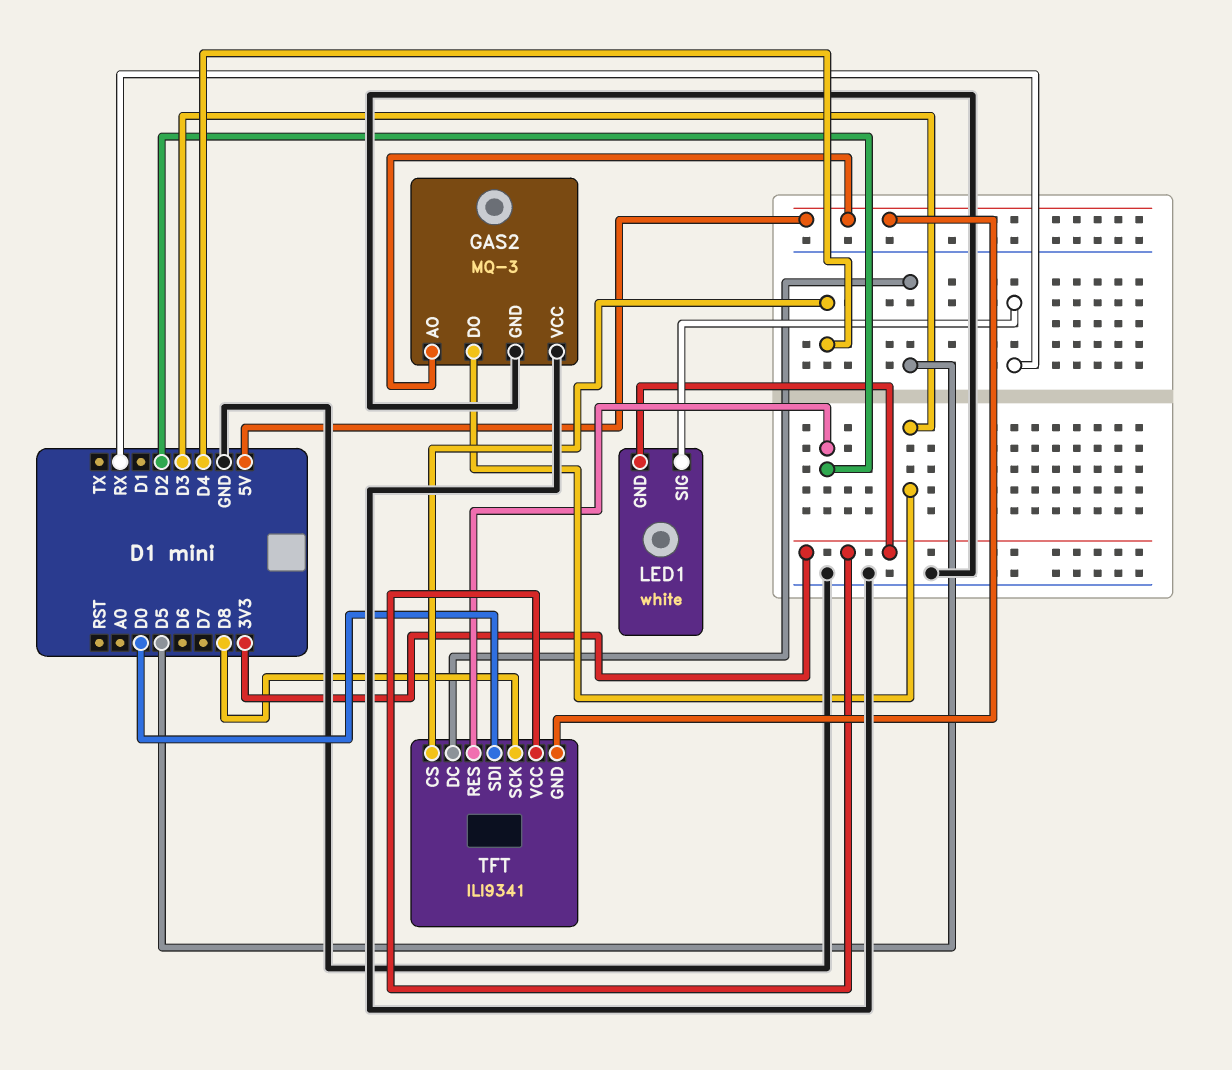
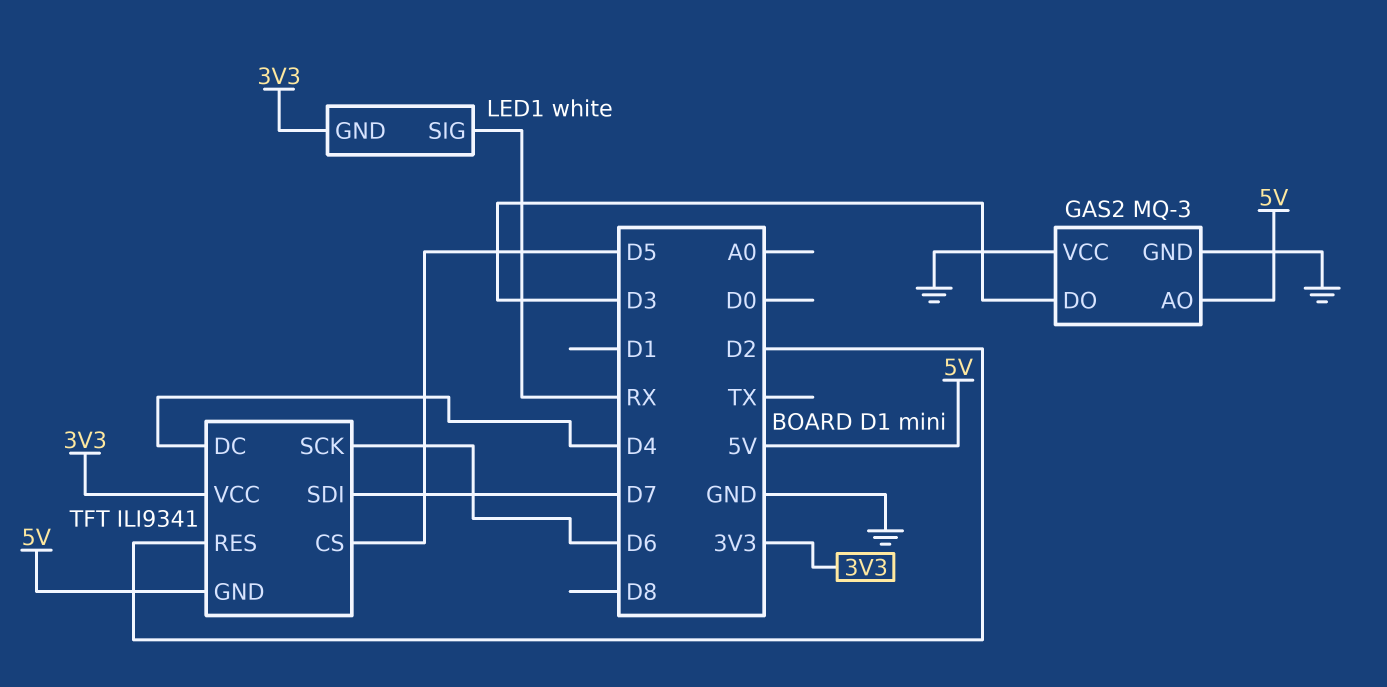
TFT pin CS: D4 -> D5
TFT pin DC: D5 -> D4
TFT pin SCK: D8 -> D6
TFT pin SDI: D0 -> D7

